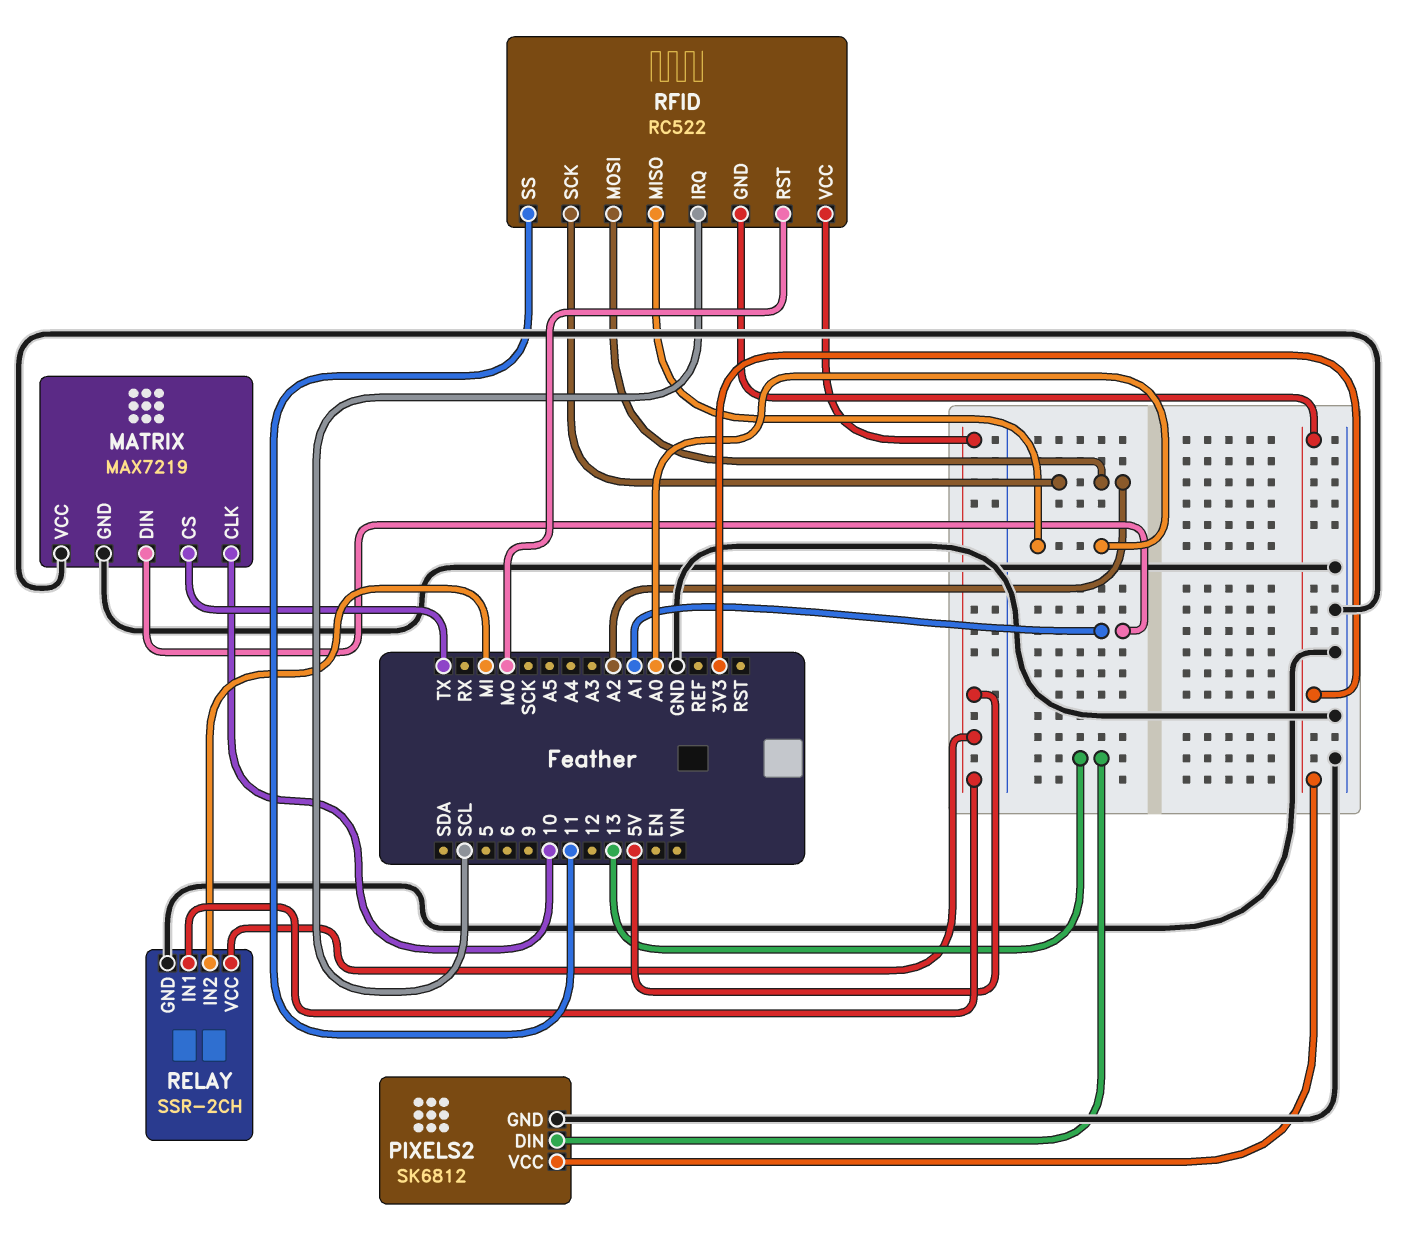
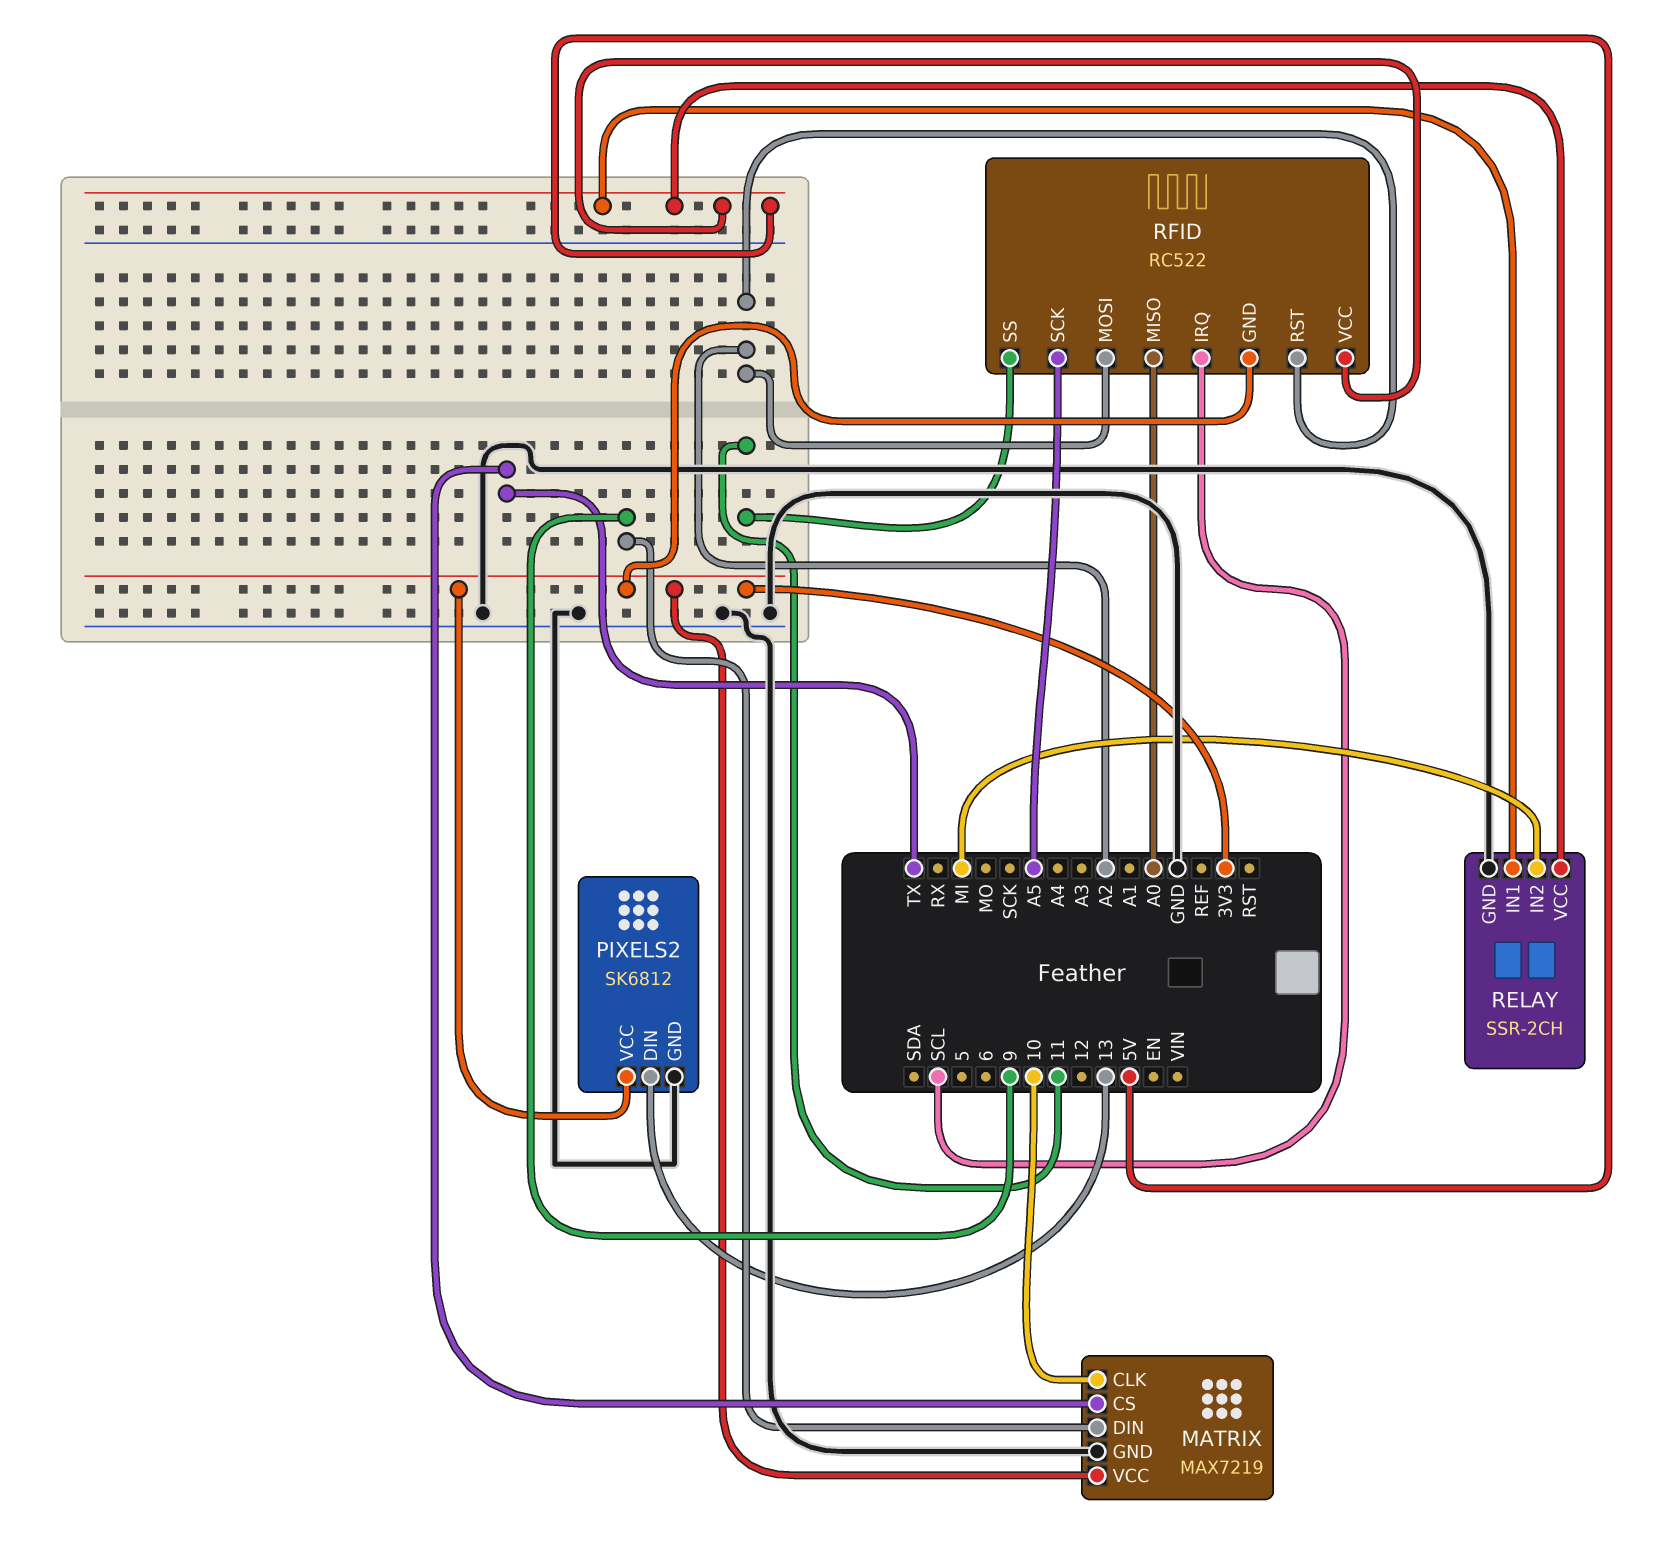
MATRIX pin DIN: A1 -> 9
MATRIX pin VCC: GND -> 3V3
RFID pin RST: MO -> A2
RFID pin SCK: A2 -> A5

